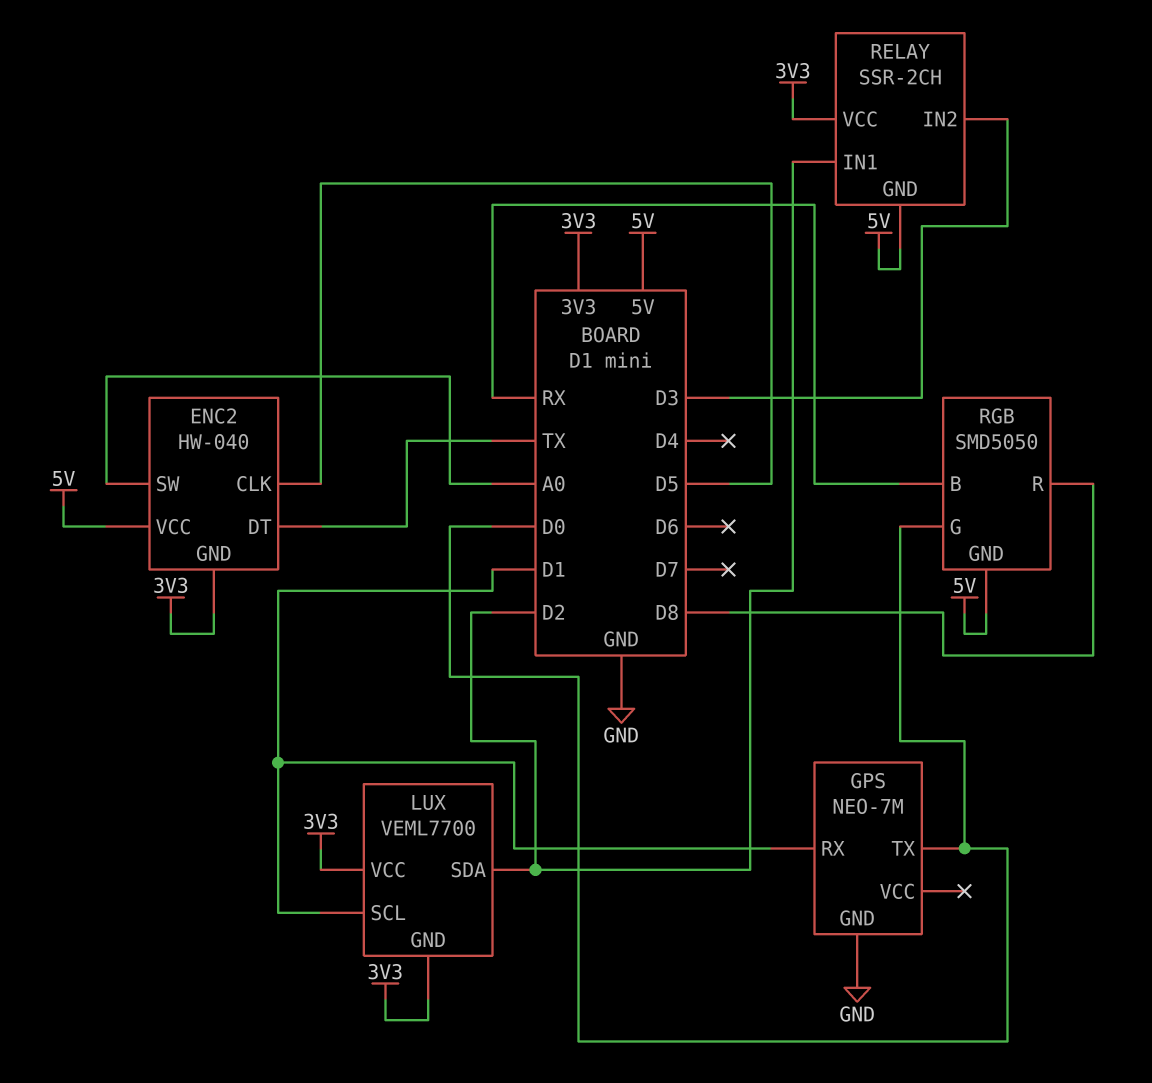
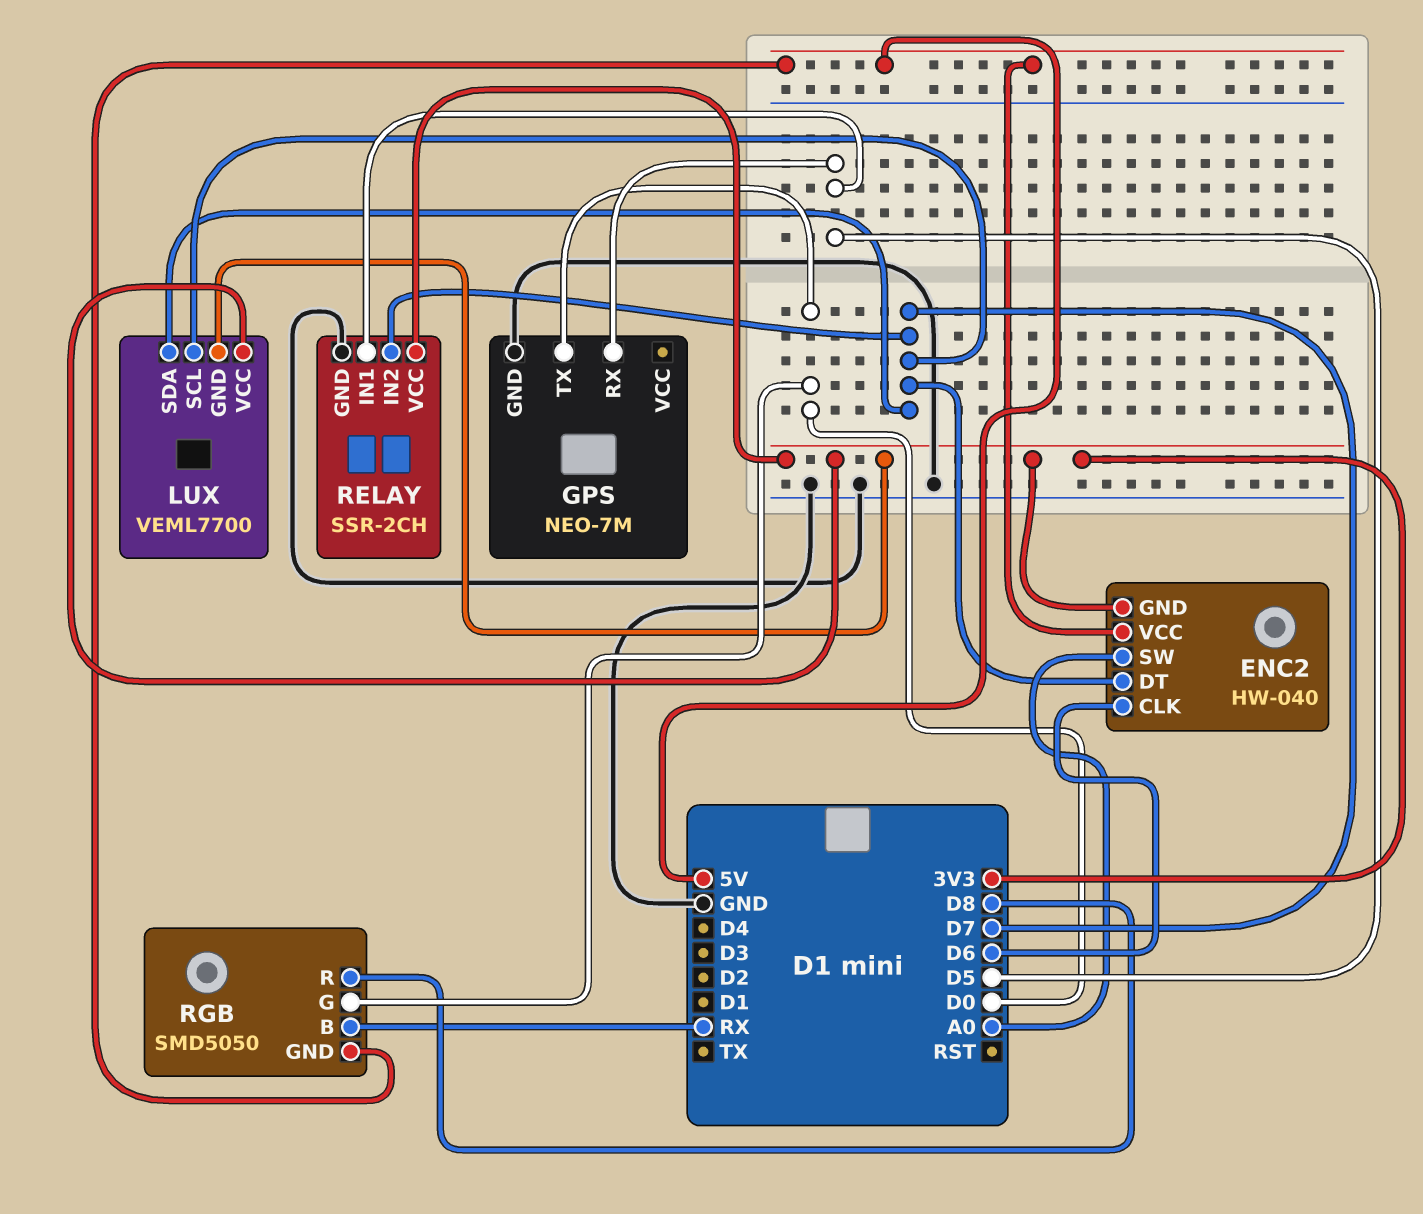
ENC2 pin CLK: D5 -> D6
ENC2 pin DT: TX -> D7
GPS pin RX: D1 -> D5
LUX pin SCL: D1 -> D7
LUX pin SDA: D2 -> D7
RELAY pin GND: 5V -> GND
RELAY pin IN1: D2 -> D5
RELAY pin IN2: D3 -> D7

